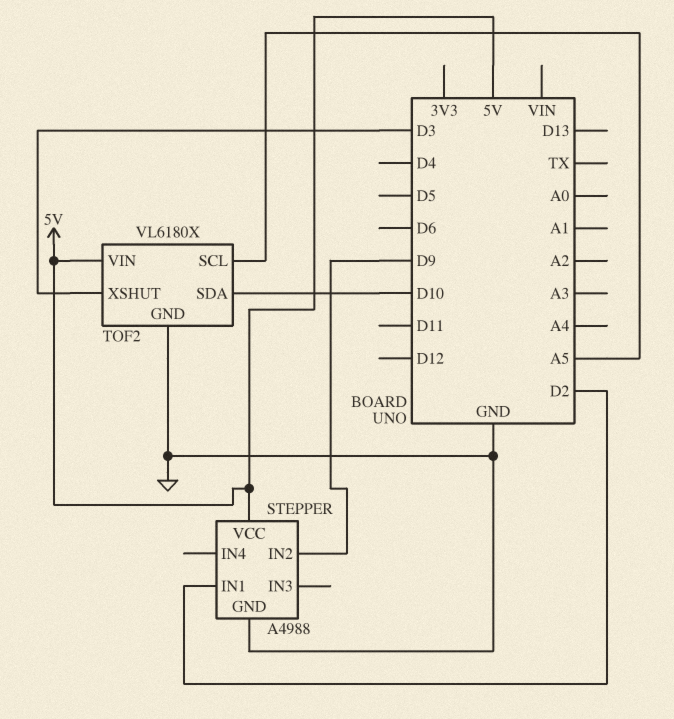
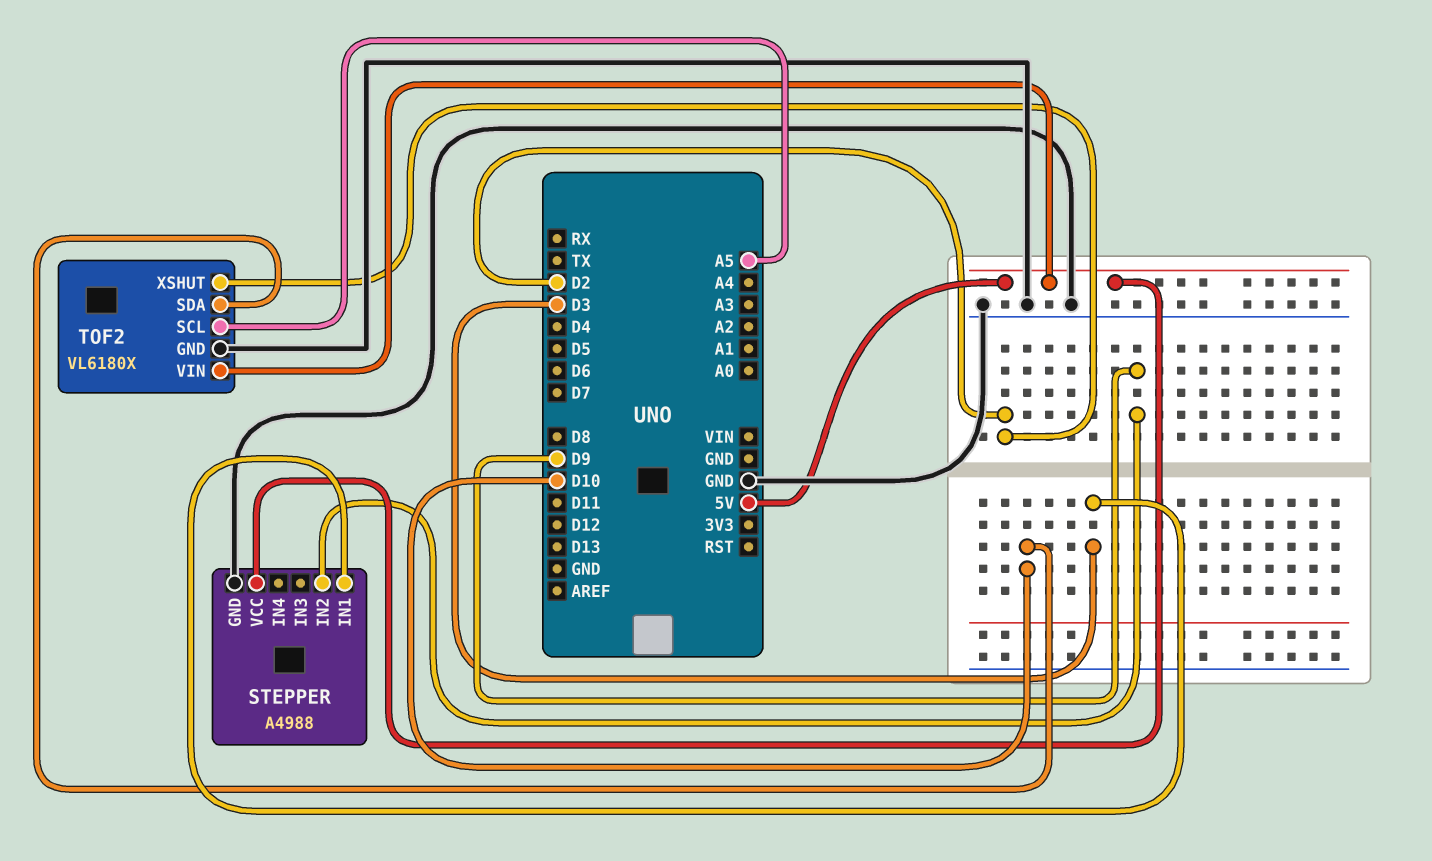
STEPPER pin IN1: D2 -> D3
TOF2 pin XSHUT: D3 -> D2

